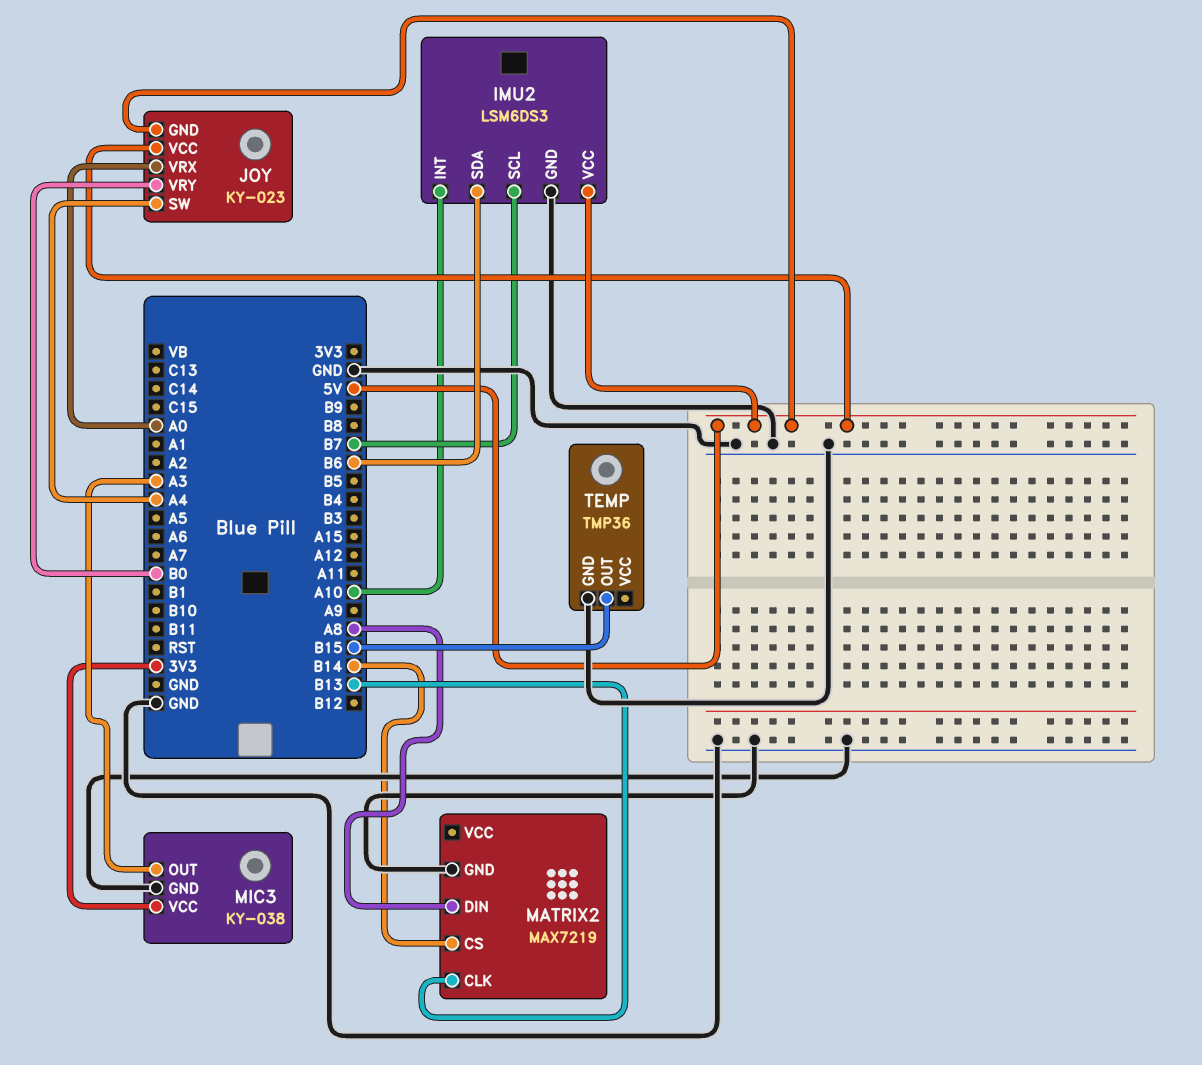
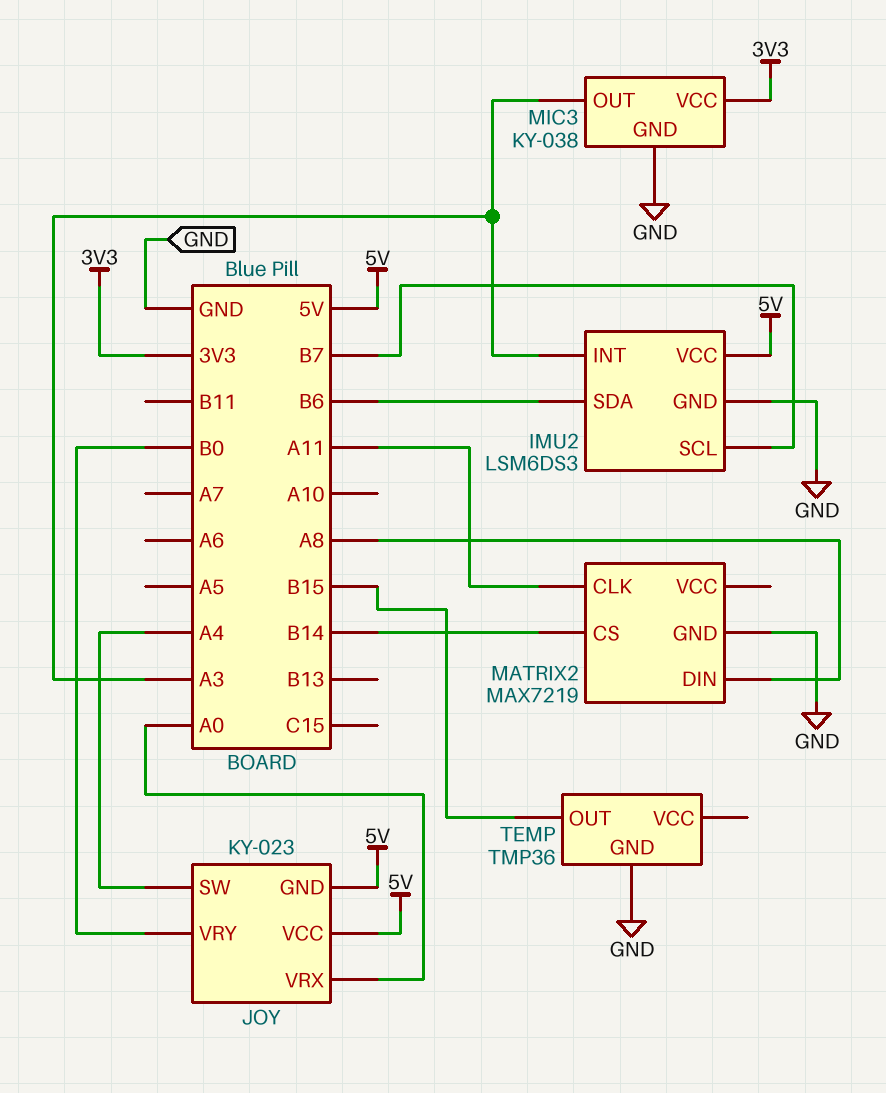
IMU2 pin INT: A10 -> A3
MATRIX2 pin CLK: B13 -> A11

